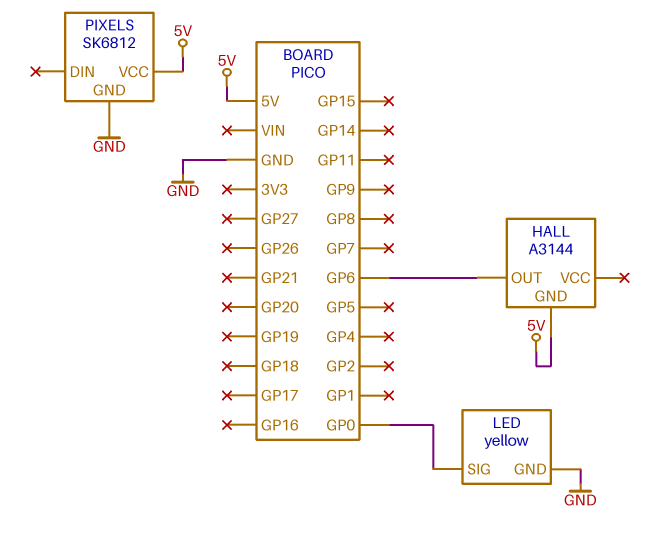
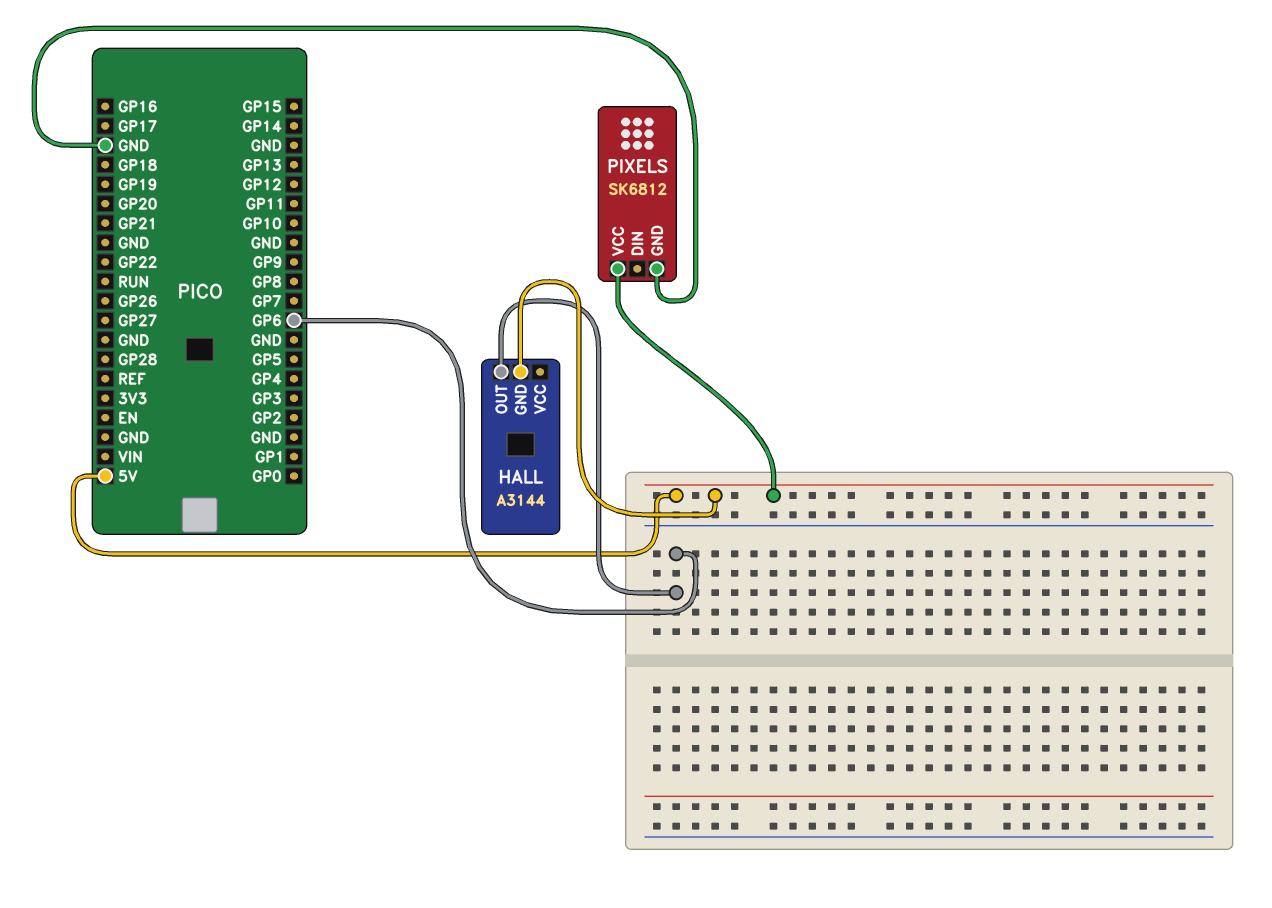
LED: yellow -> none
LED pin GND: GND -> none
LED pin SIG: GP0 -> none

